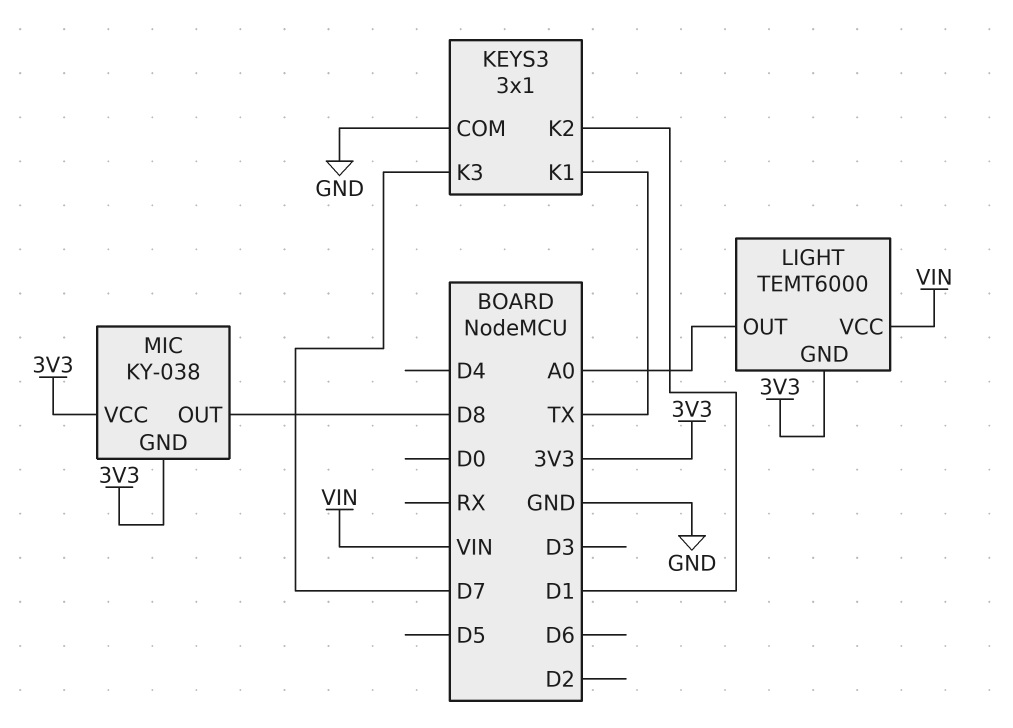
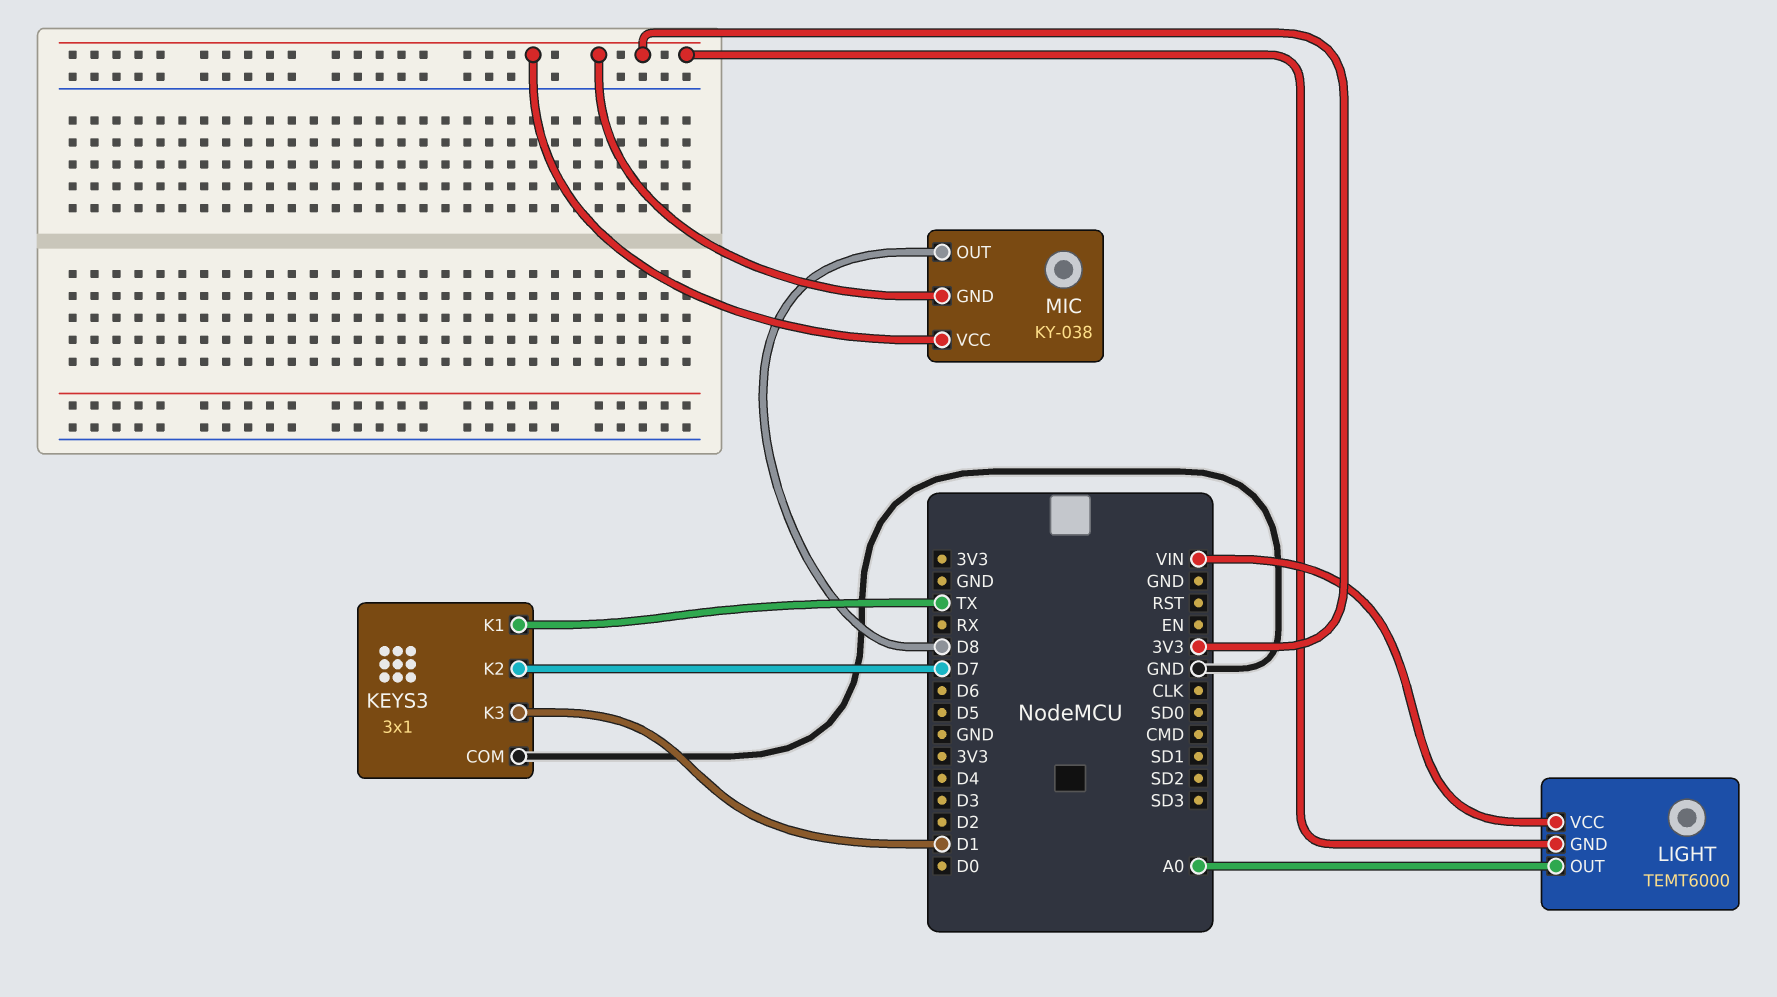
KEYS3 pin K2: D1 -> D7
KEYS3 pin K3: D7 -> D1

